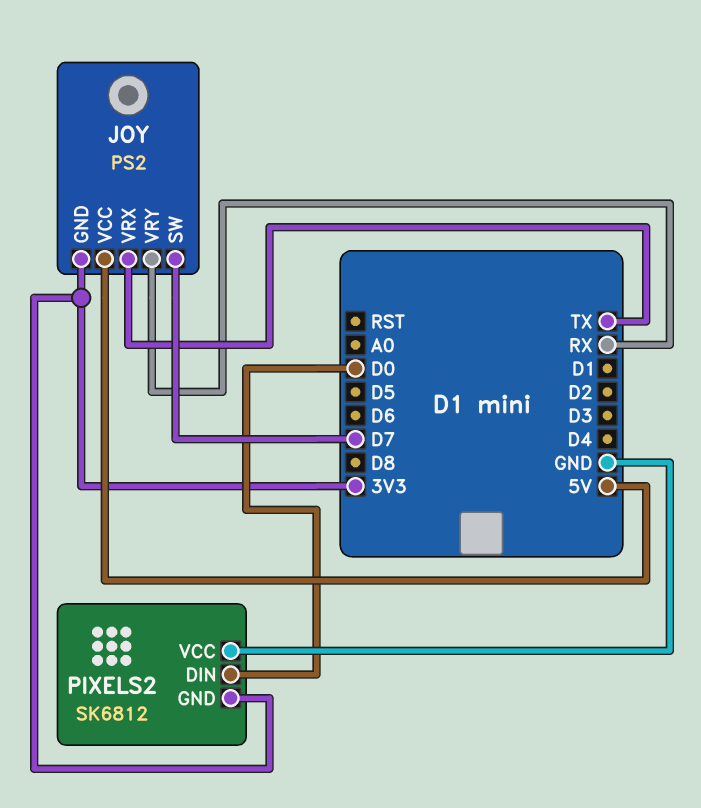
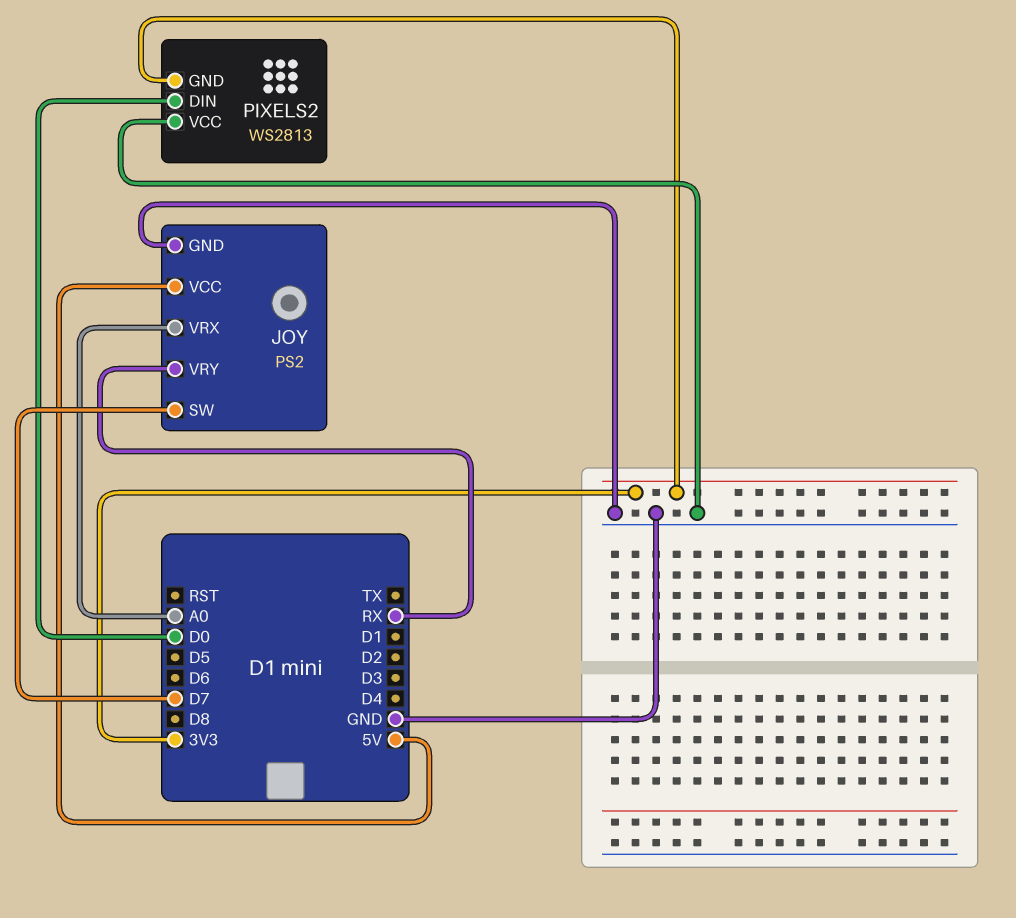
JOY pin GND: 3V3 -> GND
JOY pin VRX: TX -> A0
PIXELS2: SK6812 -> WS2813

